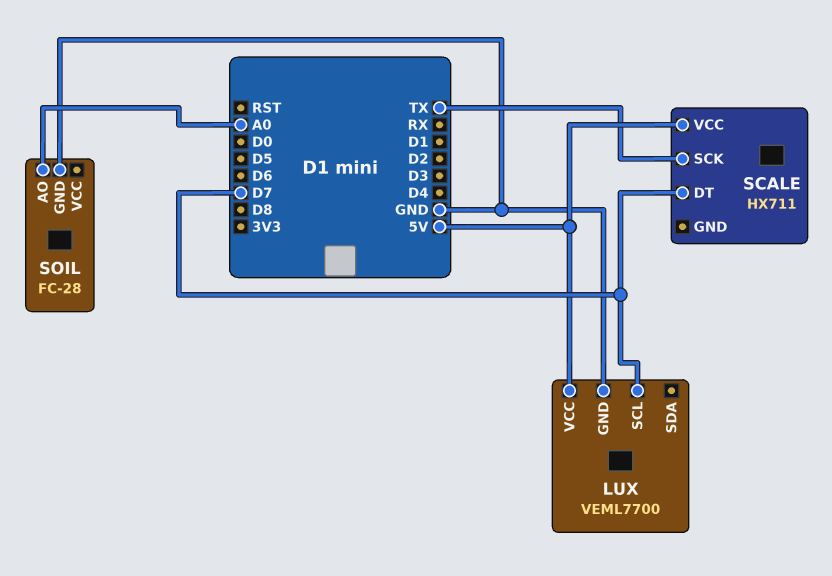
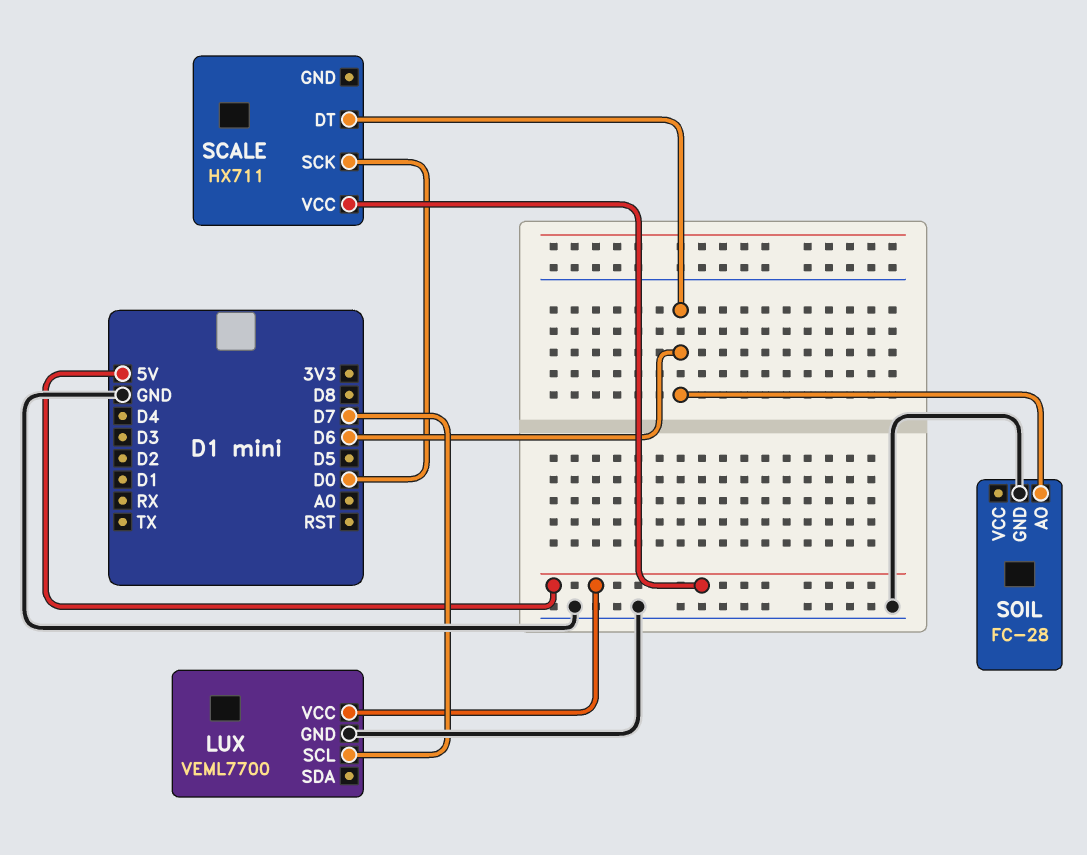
SCALE pin DT: D7 -> D6
SCALE pin SCK: TX -> D0
SOIL pin AO: A0 -> D6

